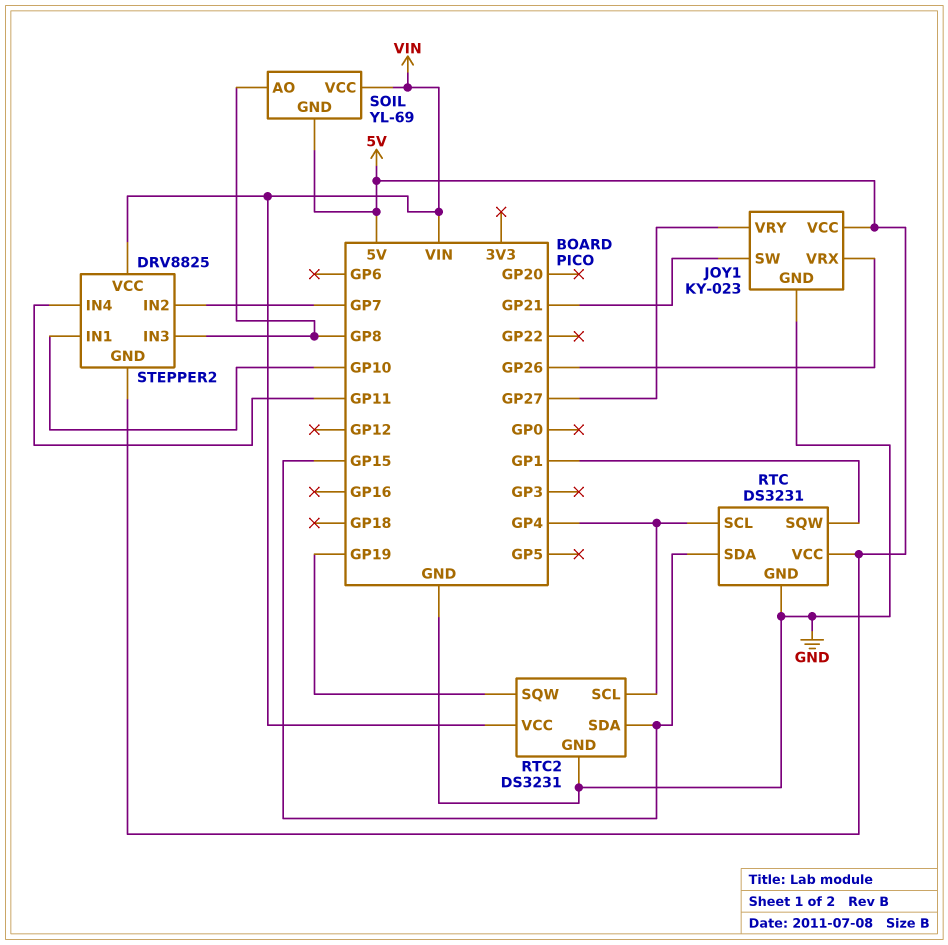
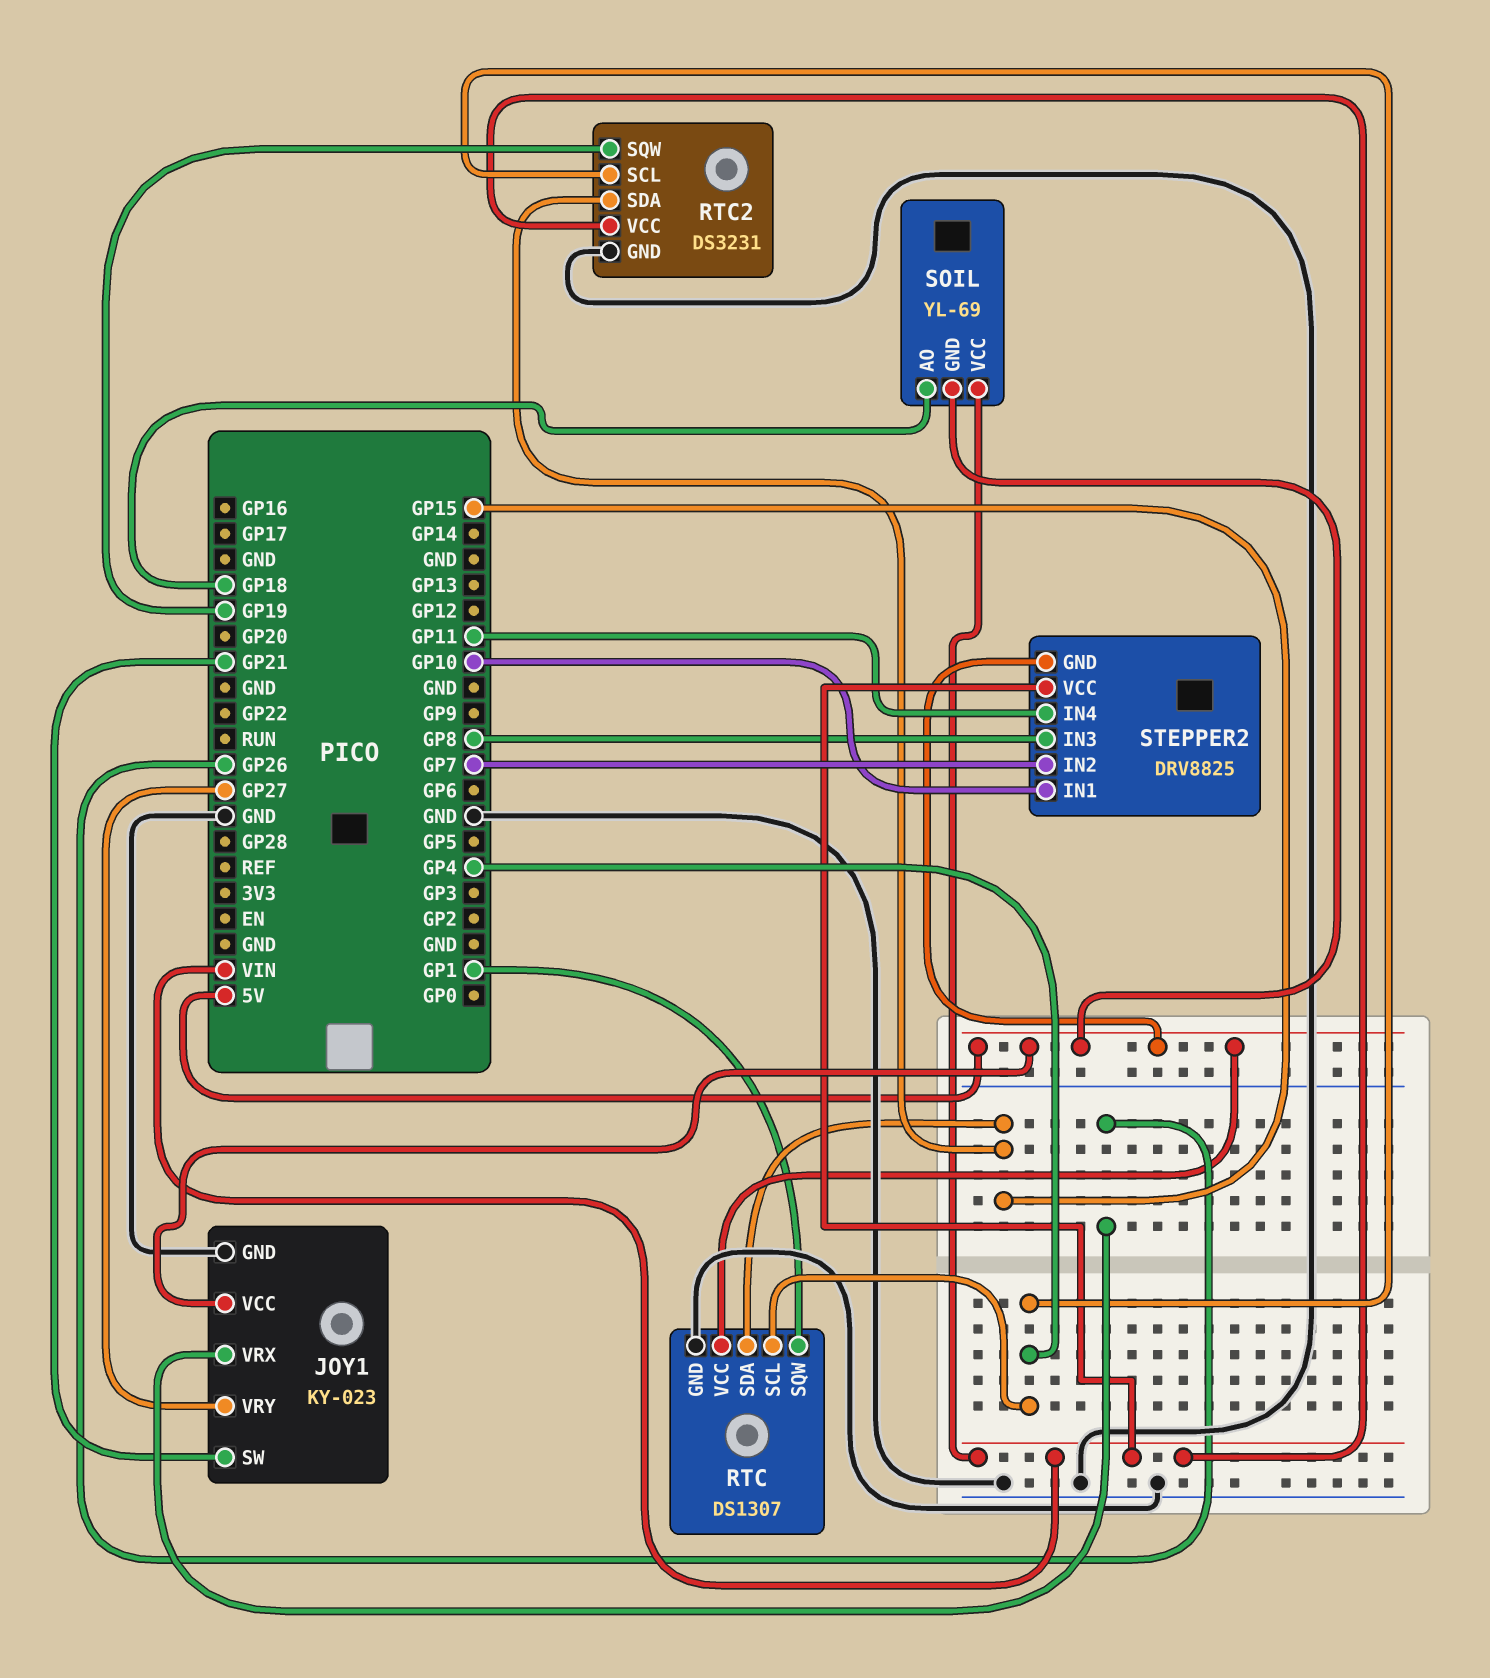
RTC: DS3231 -> DS1307
SOIL pin AO: GP8 -> GP18

